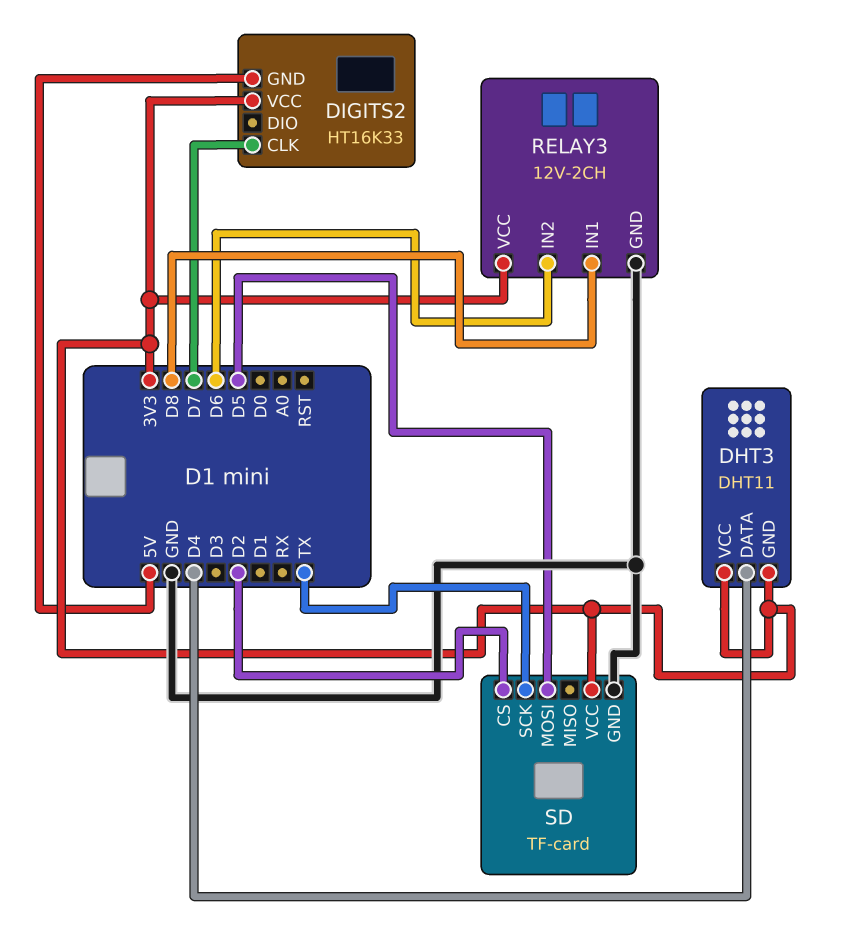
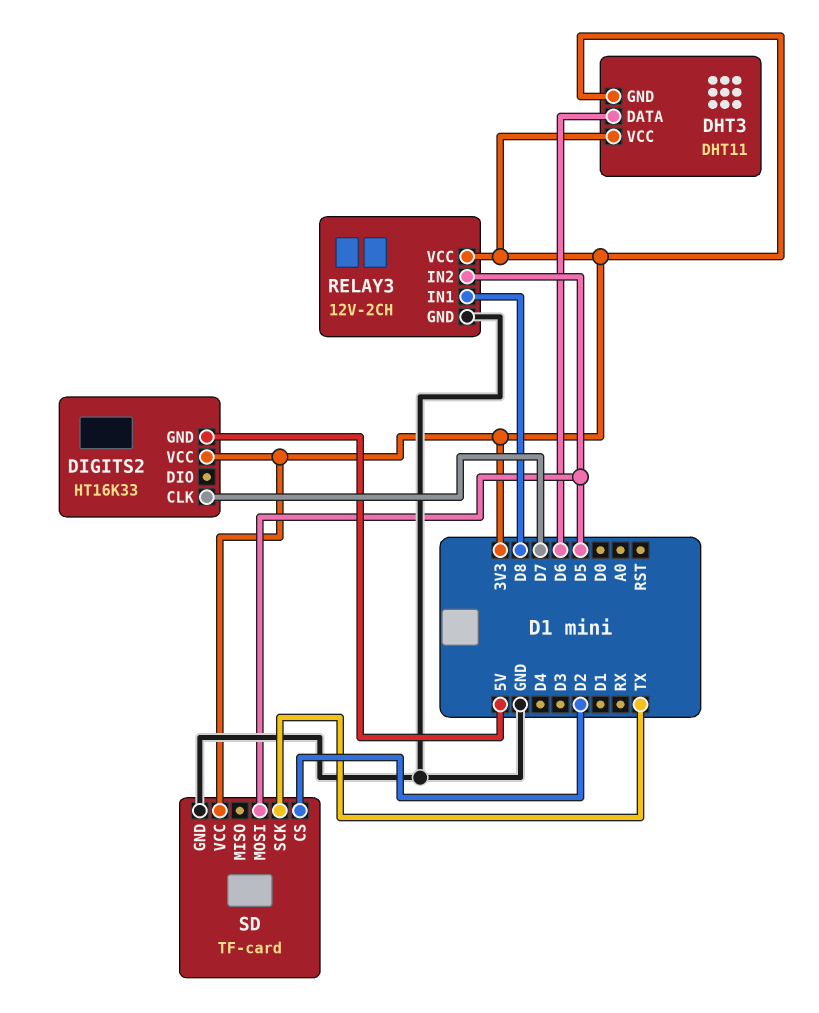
DHT3 pin DATA: D4 -> D6
RELAY3 pin IN2: D6 -> D5

